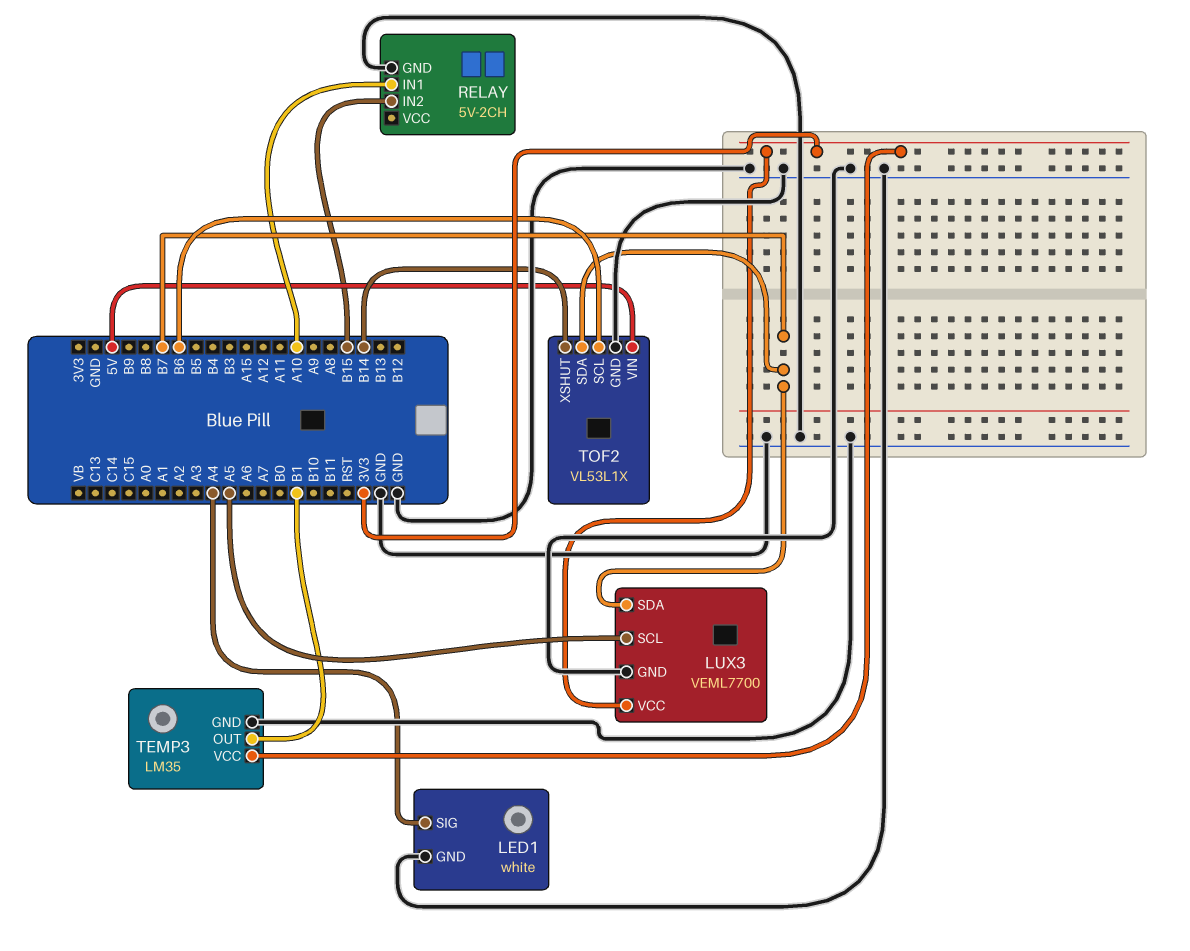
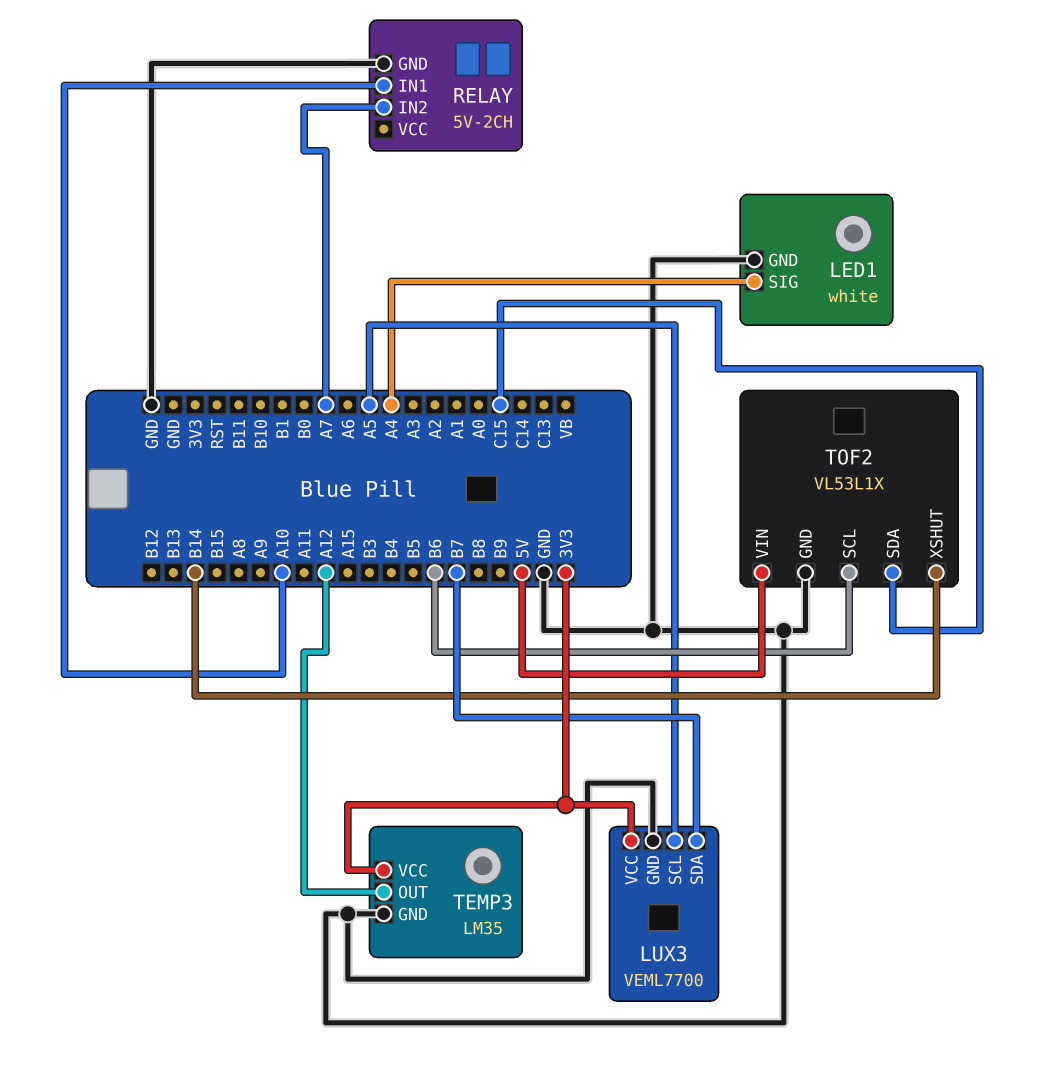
RELAY pin IN2: B15 -> A7
TEMP3 pin OUT: B1 -> A12
TOF2 pin SDA: B7 -> C15

